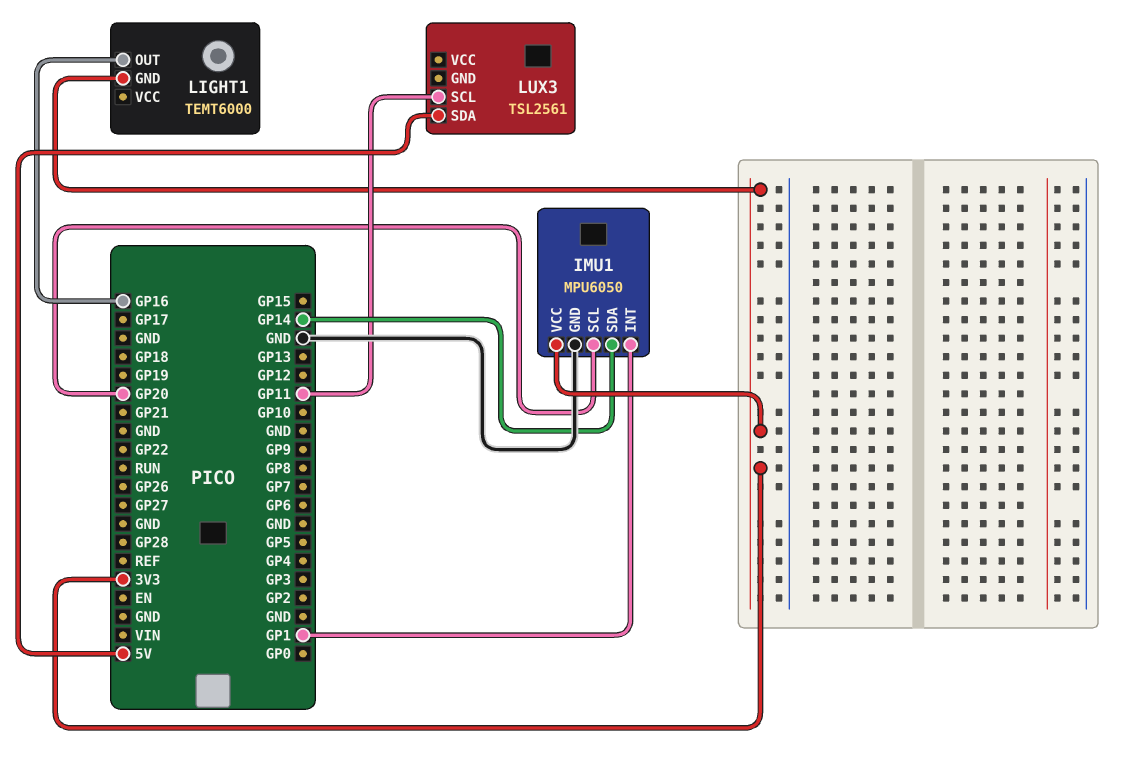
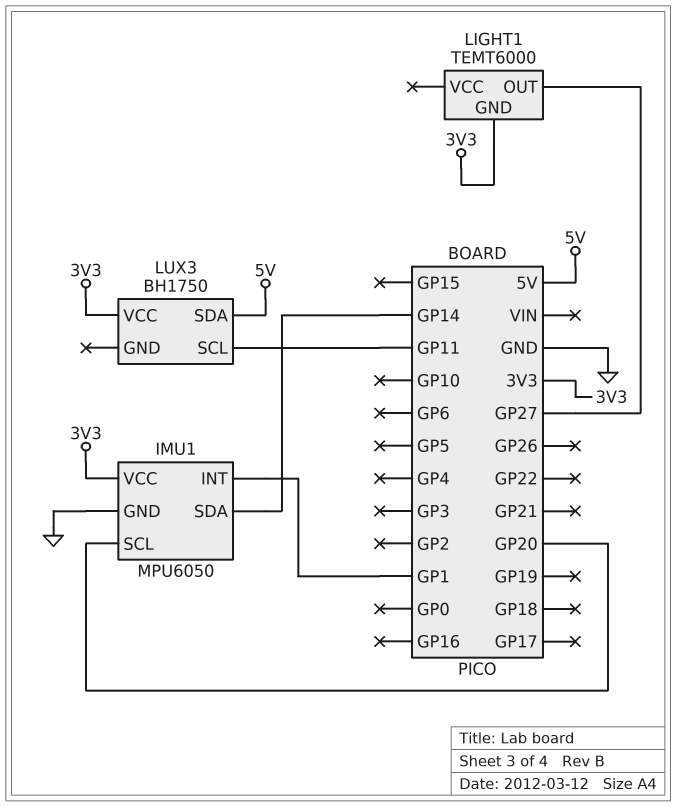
LIGHT1 pin OUT: GP16 -> GP27
LUX3: TSL2561 -> BH1750
LUX3 pin VCC: none -> 3V3

